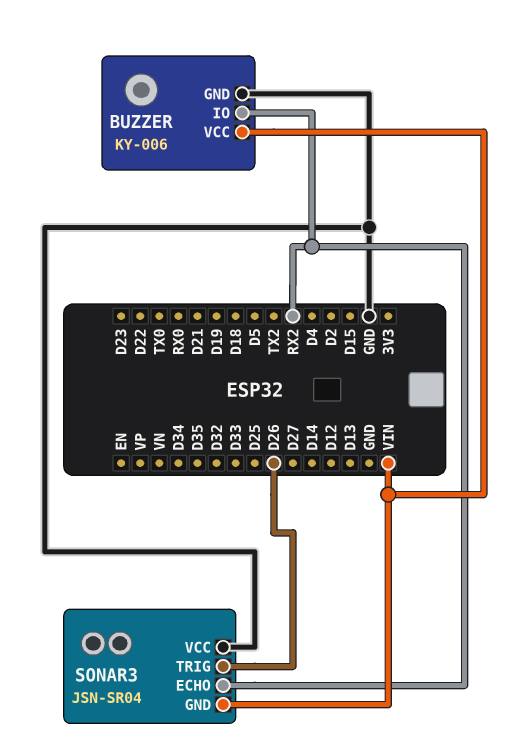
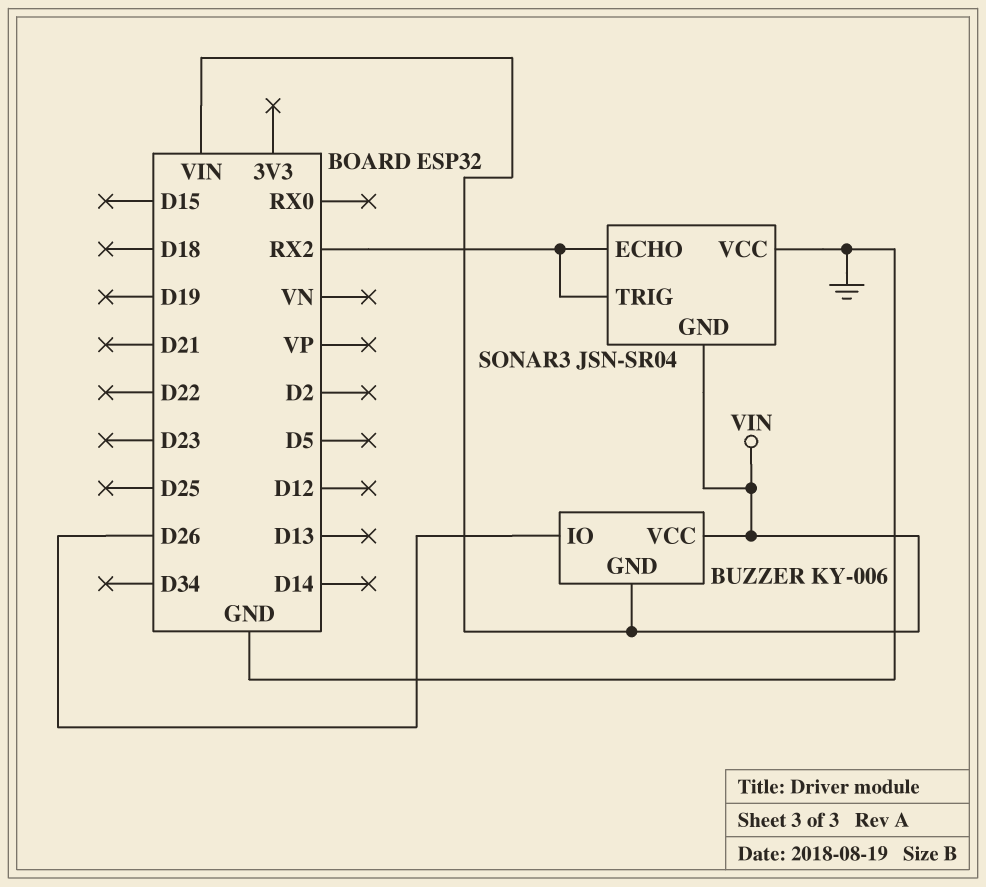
BUZZER pin GND: GND -> VIN
BUZZER pin IO: RX2 -> D26
SONAR3 pin TRIG: D26 -> RX2

